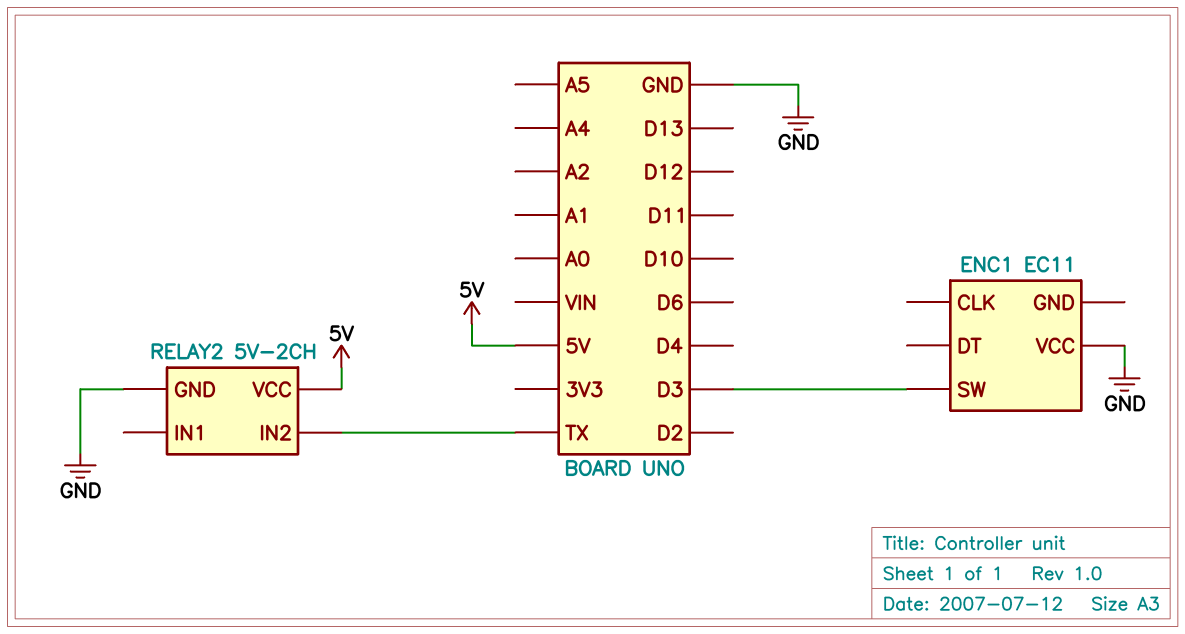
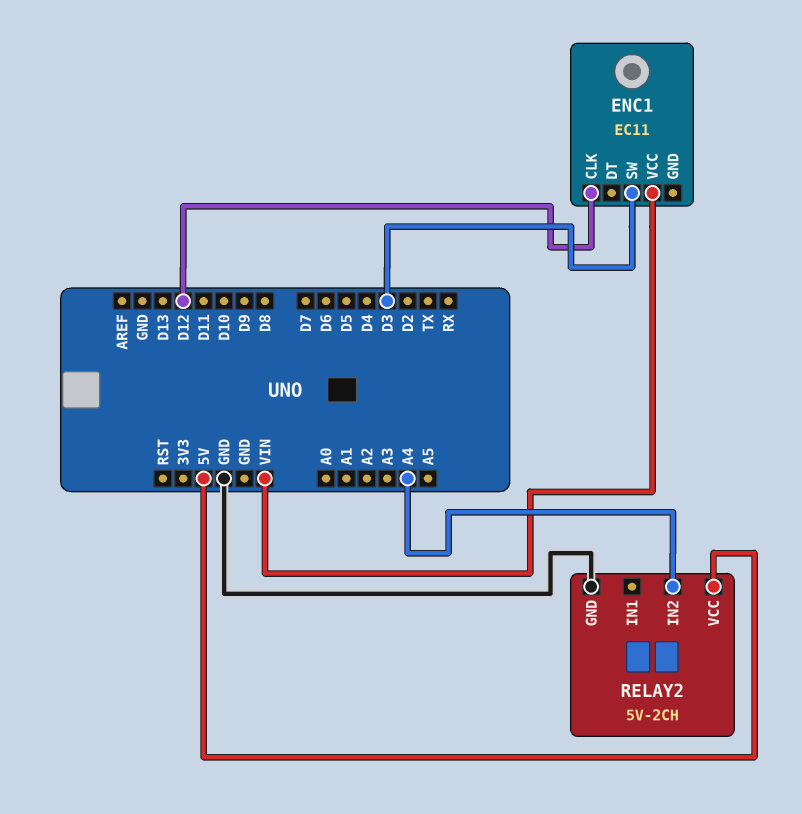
ENC1 pin CLK: none -> D12
ENC1 pin VCC: GND -> VIN
RELAY2 pin IN2: TX -> A4

